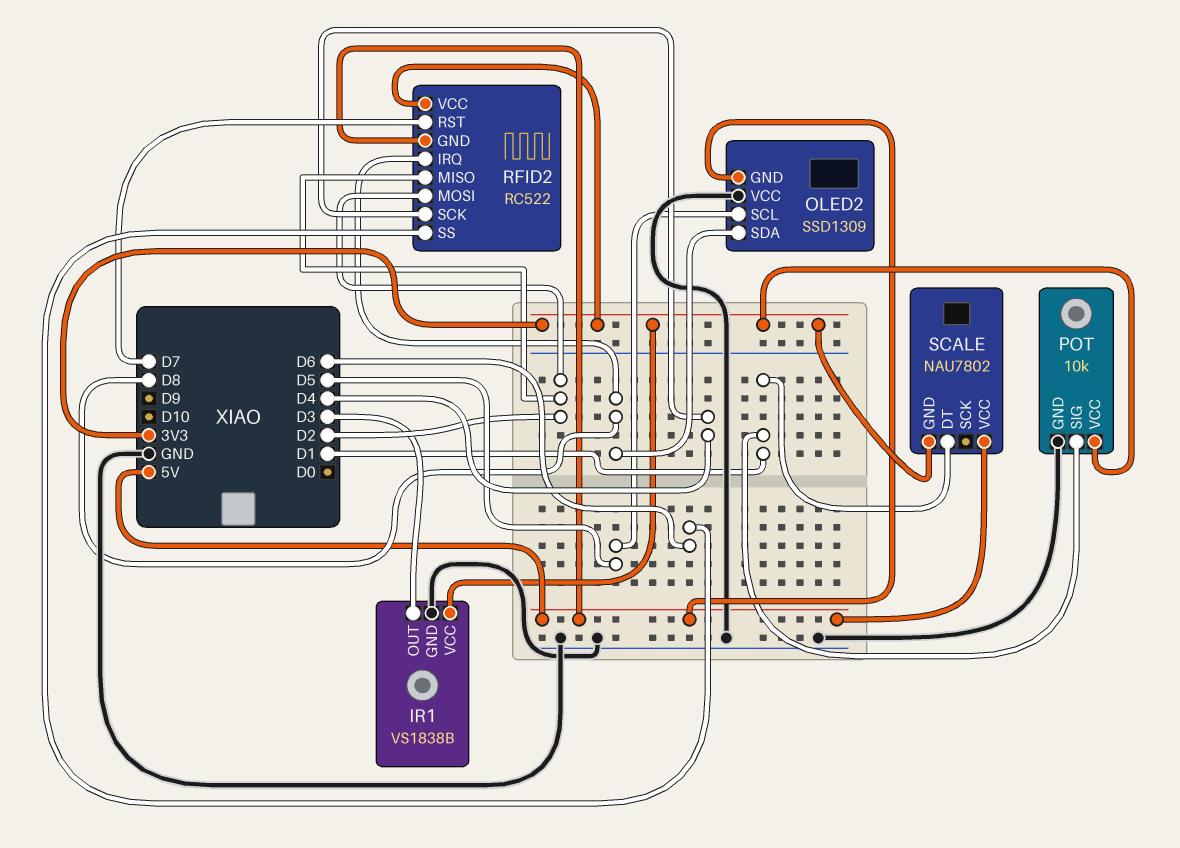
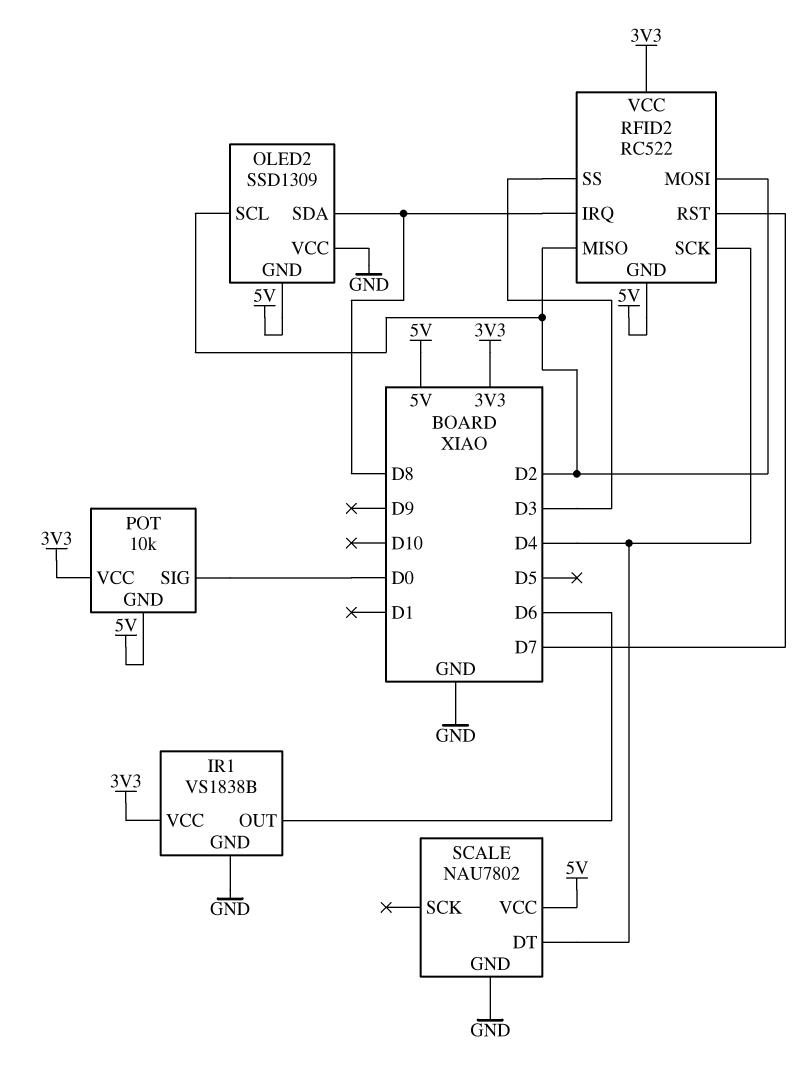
IR1 pin OUT: D3 -> D6
OLED2 pin SCL: D5 -> D2
POT pin GND: GND -> 5V
POT pin SIG: D1 -> D0
RFID2 pin SS: D6 -> D3
SCALE pin DT: D1 -> D4
SCALE pin GND: 3V3 -> GND

